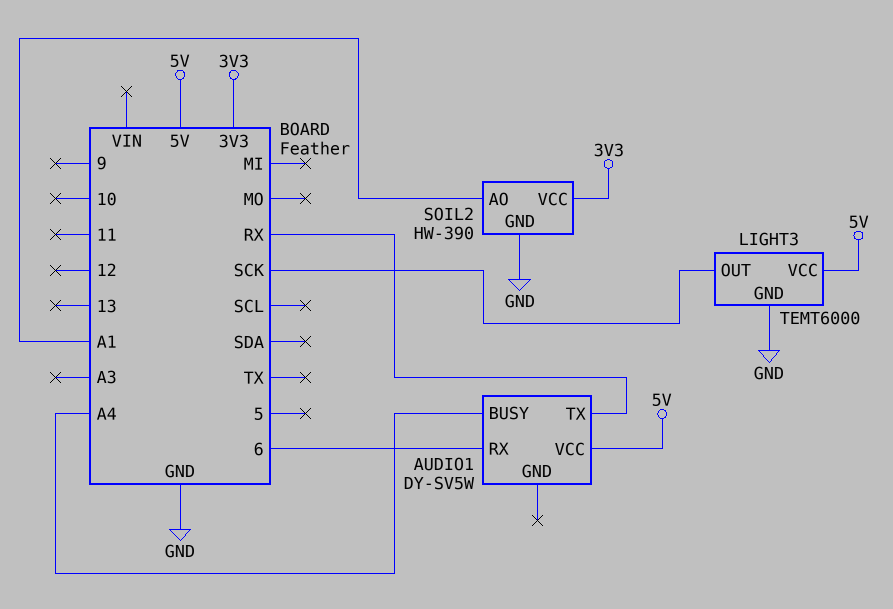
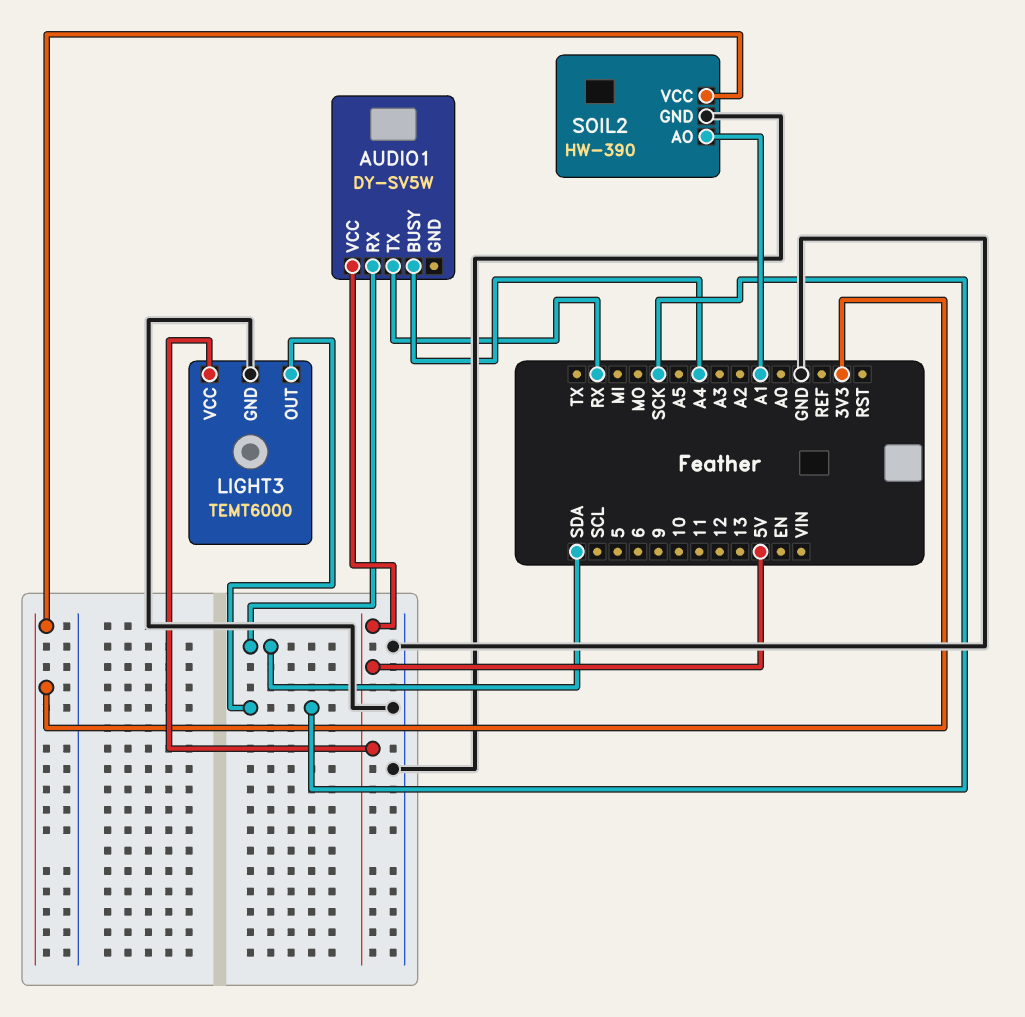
AUDIO1 pin RX: 6 -> SDA

